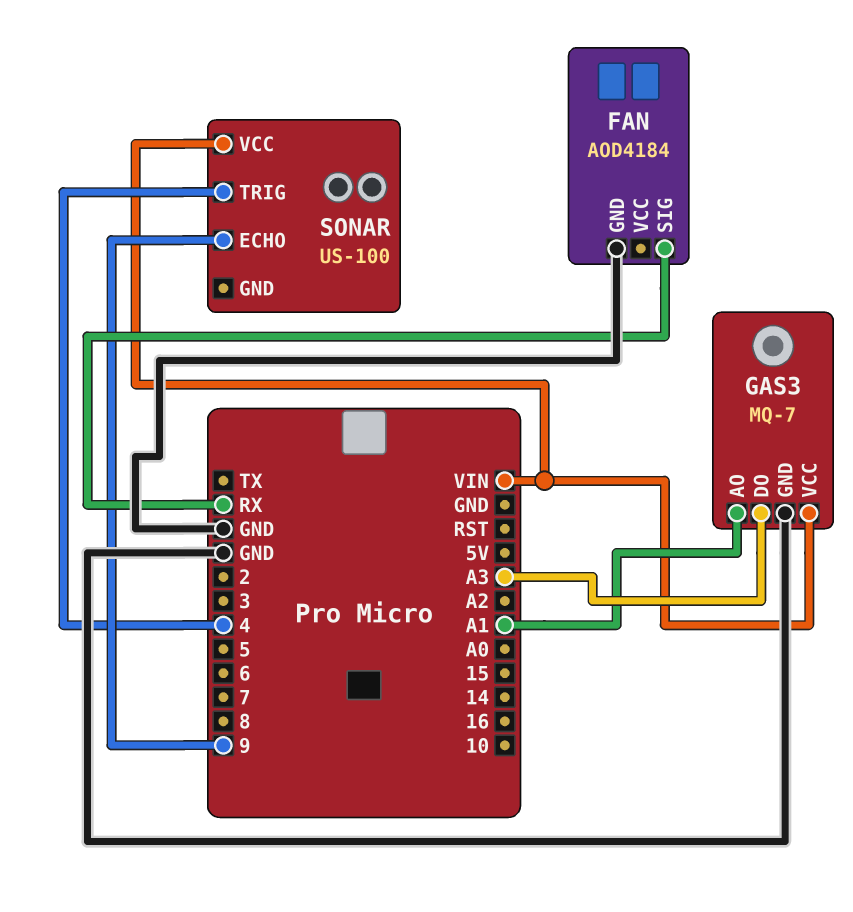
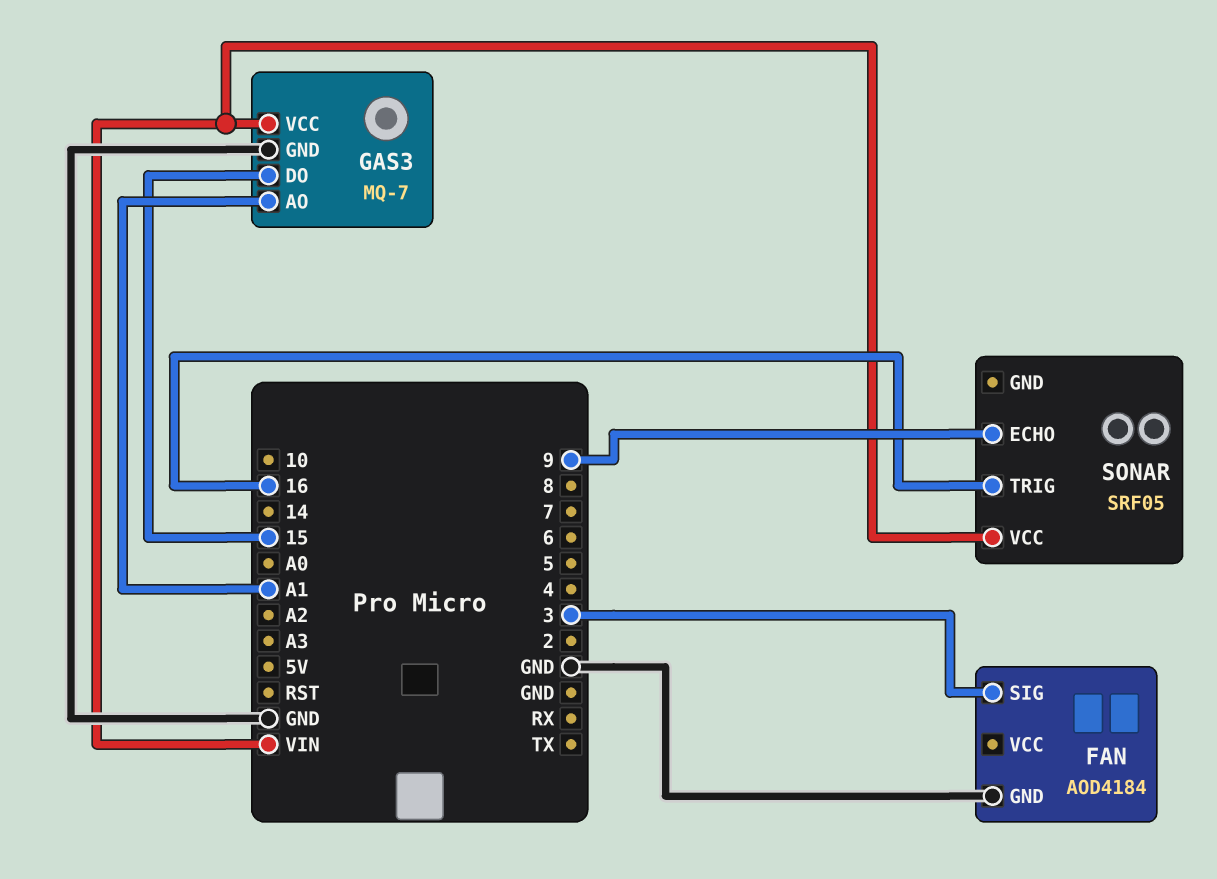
FAN pin SIG: RX -> 3
GAS3 pin DO: A3 -> 15
SONAR: US-100 -> SRF05
SONAR pin TRIG: 4 -> 16

